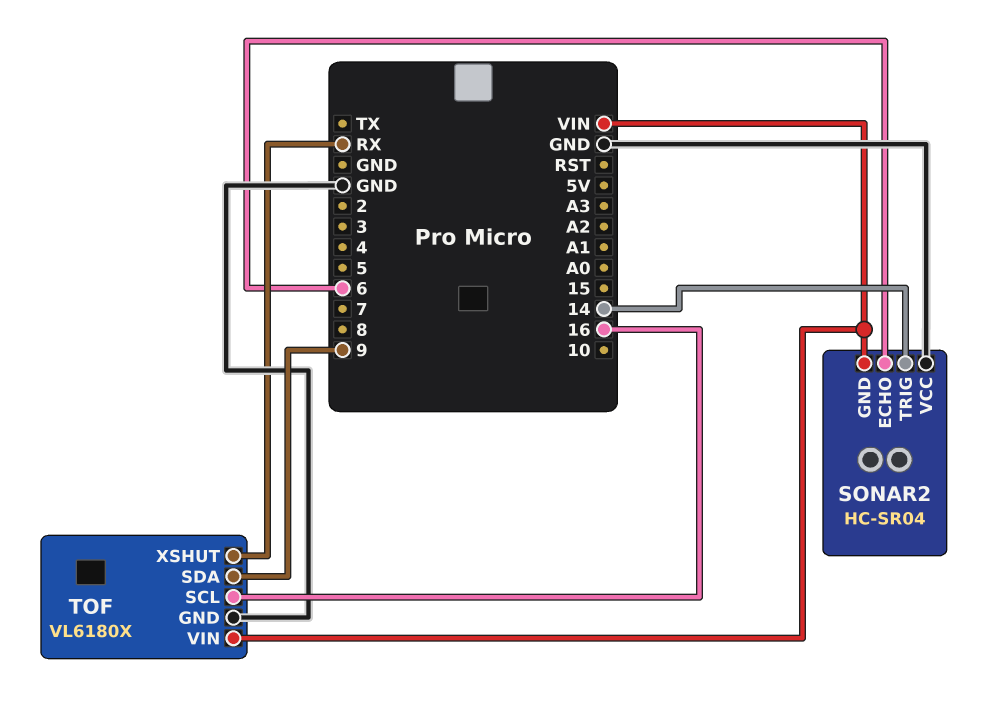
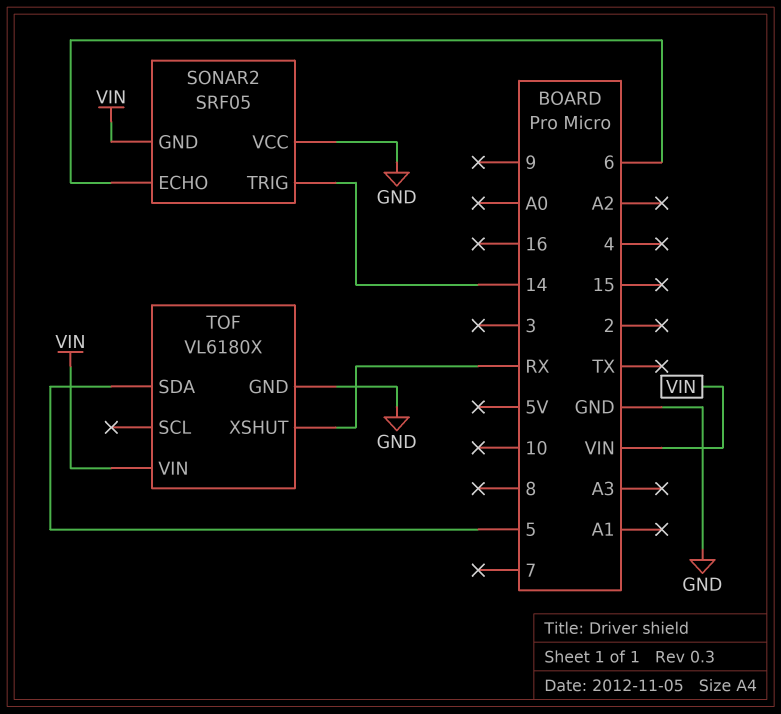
SONAR2: HC-SR04 -> SRF05
TOF pin SCL: 16 -> none
TOF pin SDA: 9 -> 5

